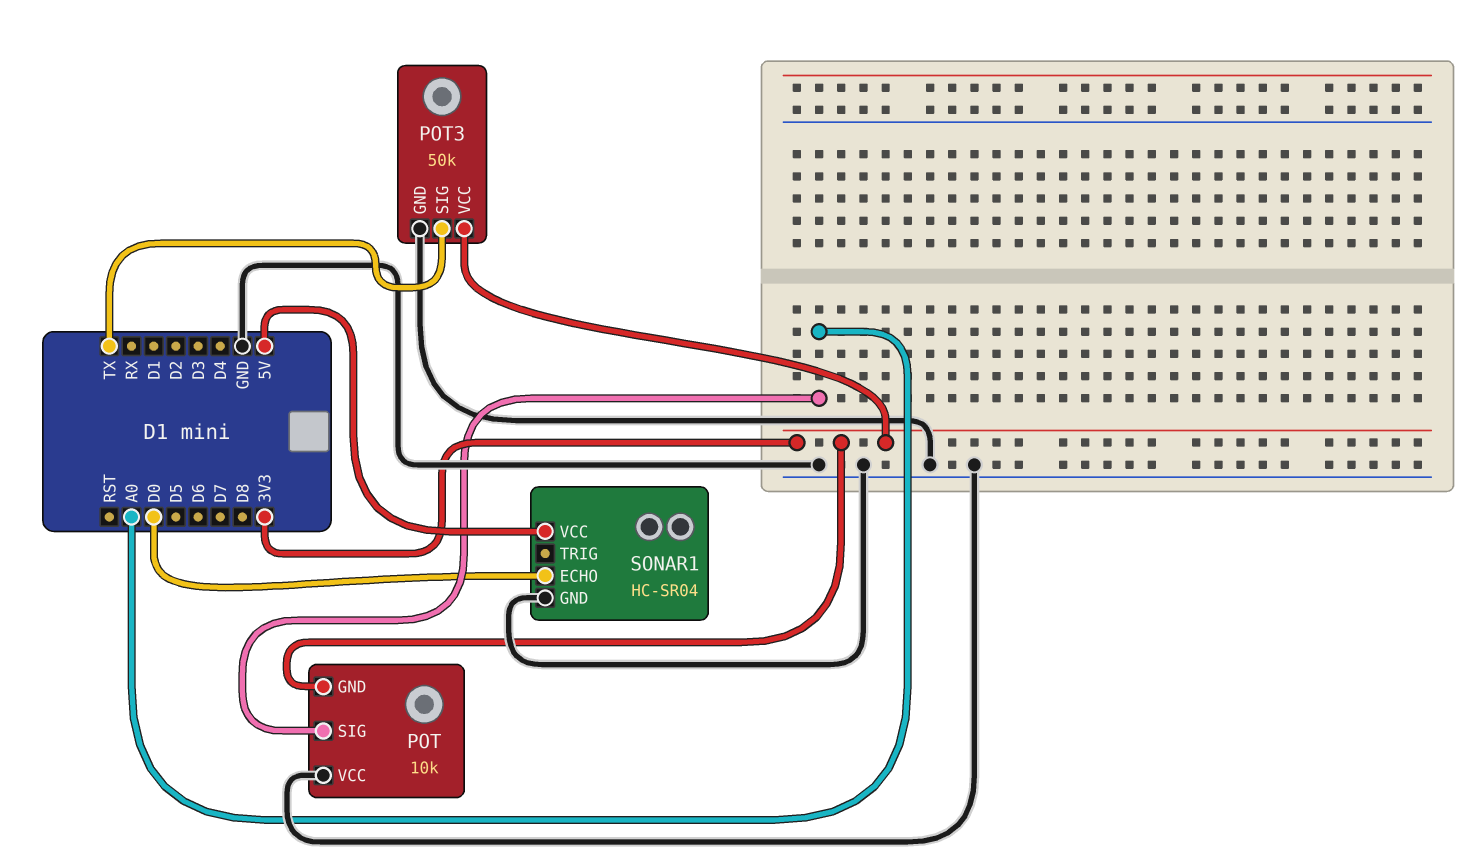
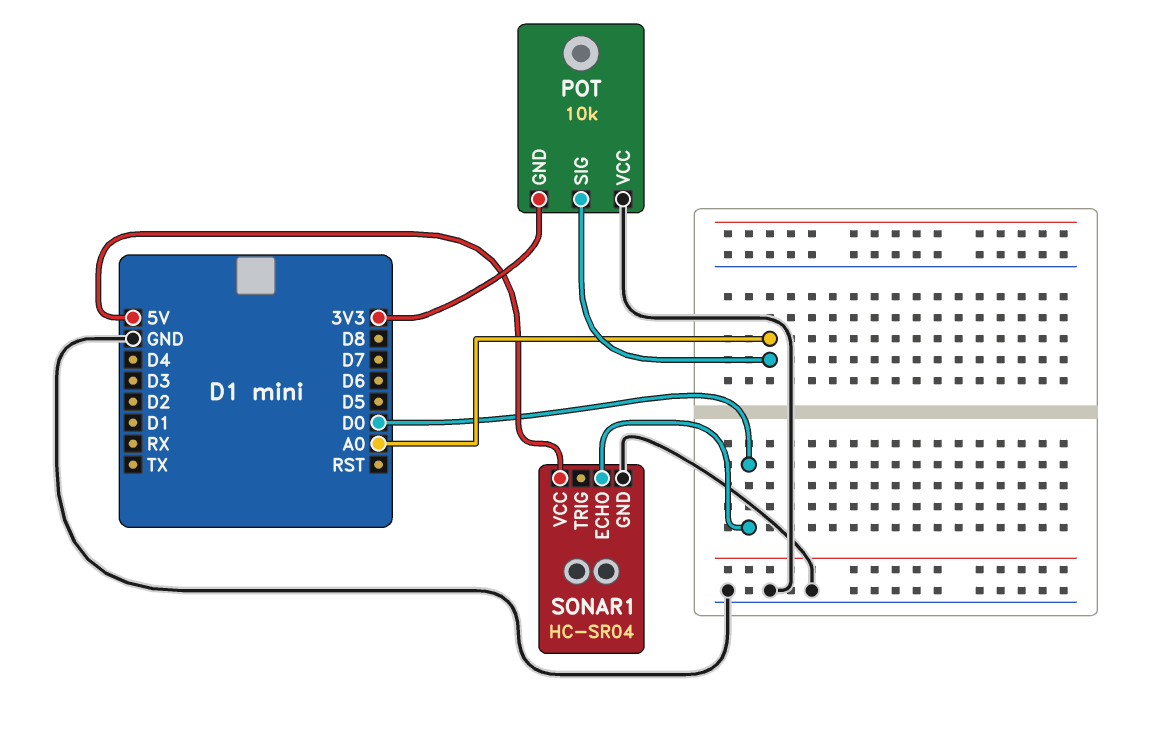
POT3: 50k -> none
POT3 pin GND: GND -> none
POT3 pin SIG: TX -> none
POT3 pin VCC: 3V3 -> none

